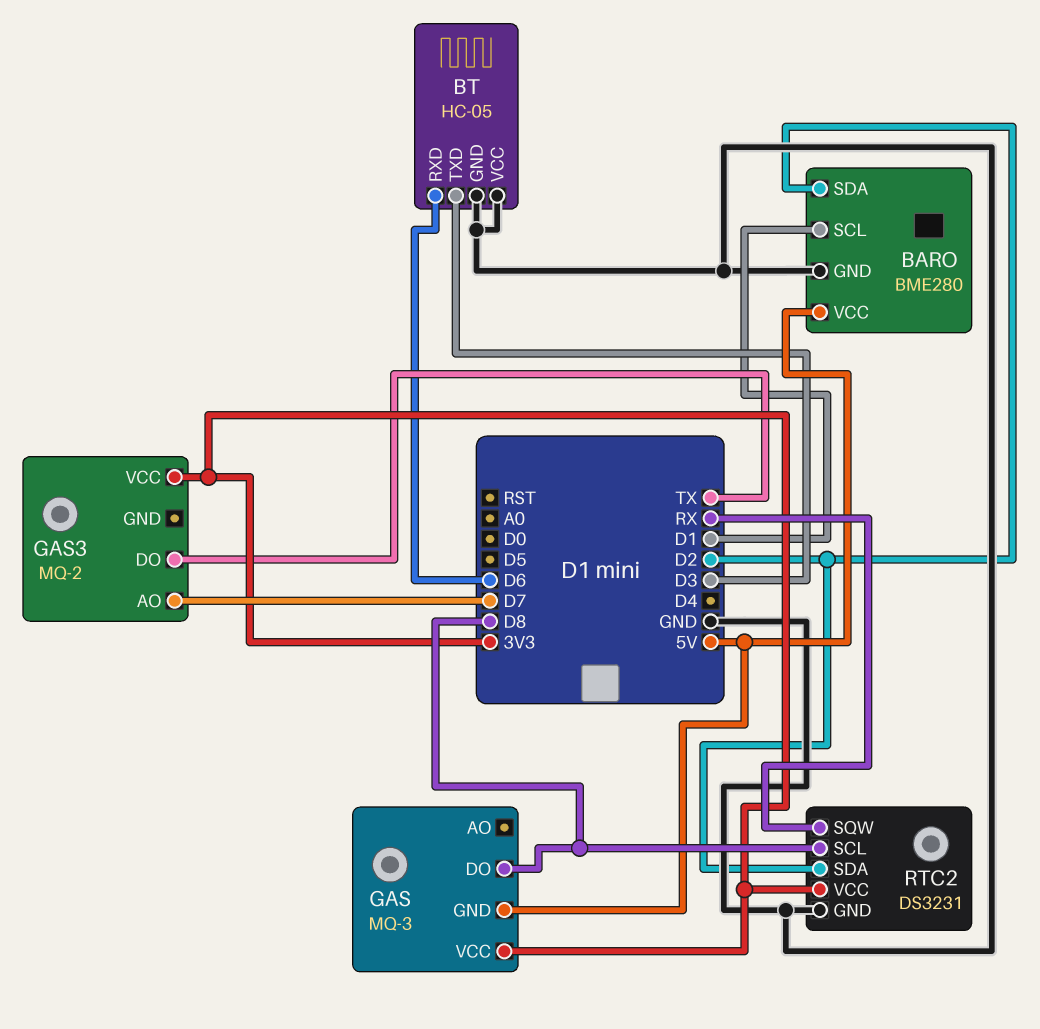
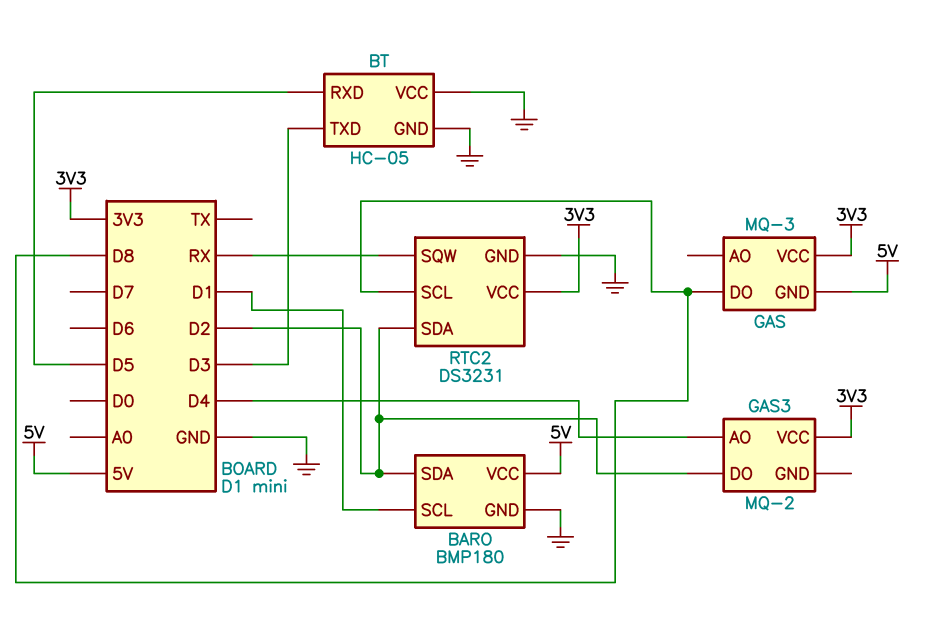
BARO: BME280 -> BMP180
BT pin RXD: D6 -> D5
GAS3 pin AO: D7 -> D4
GAS3 pin DO: TX -> D2

